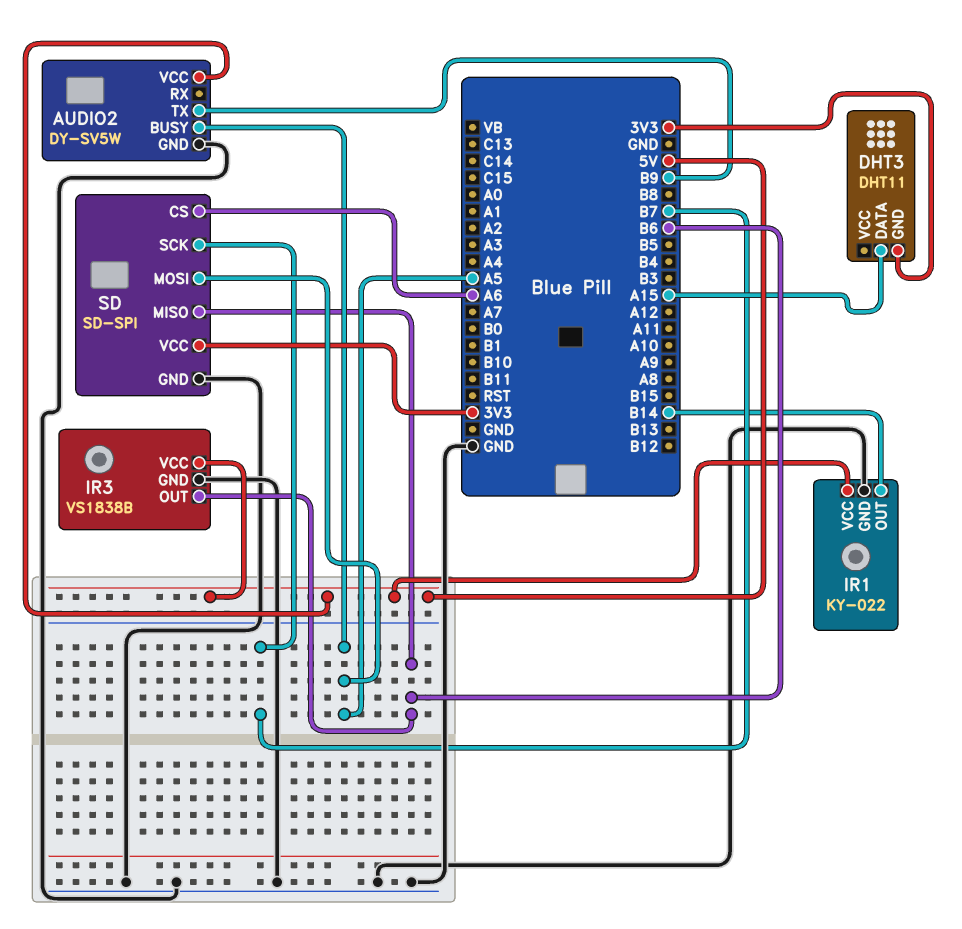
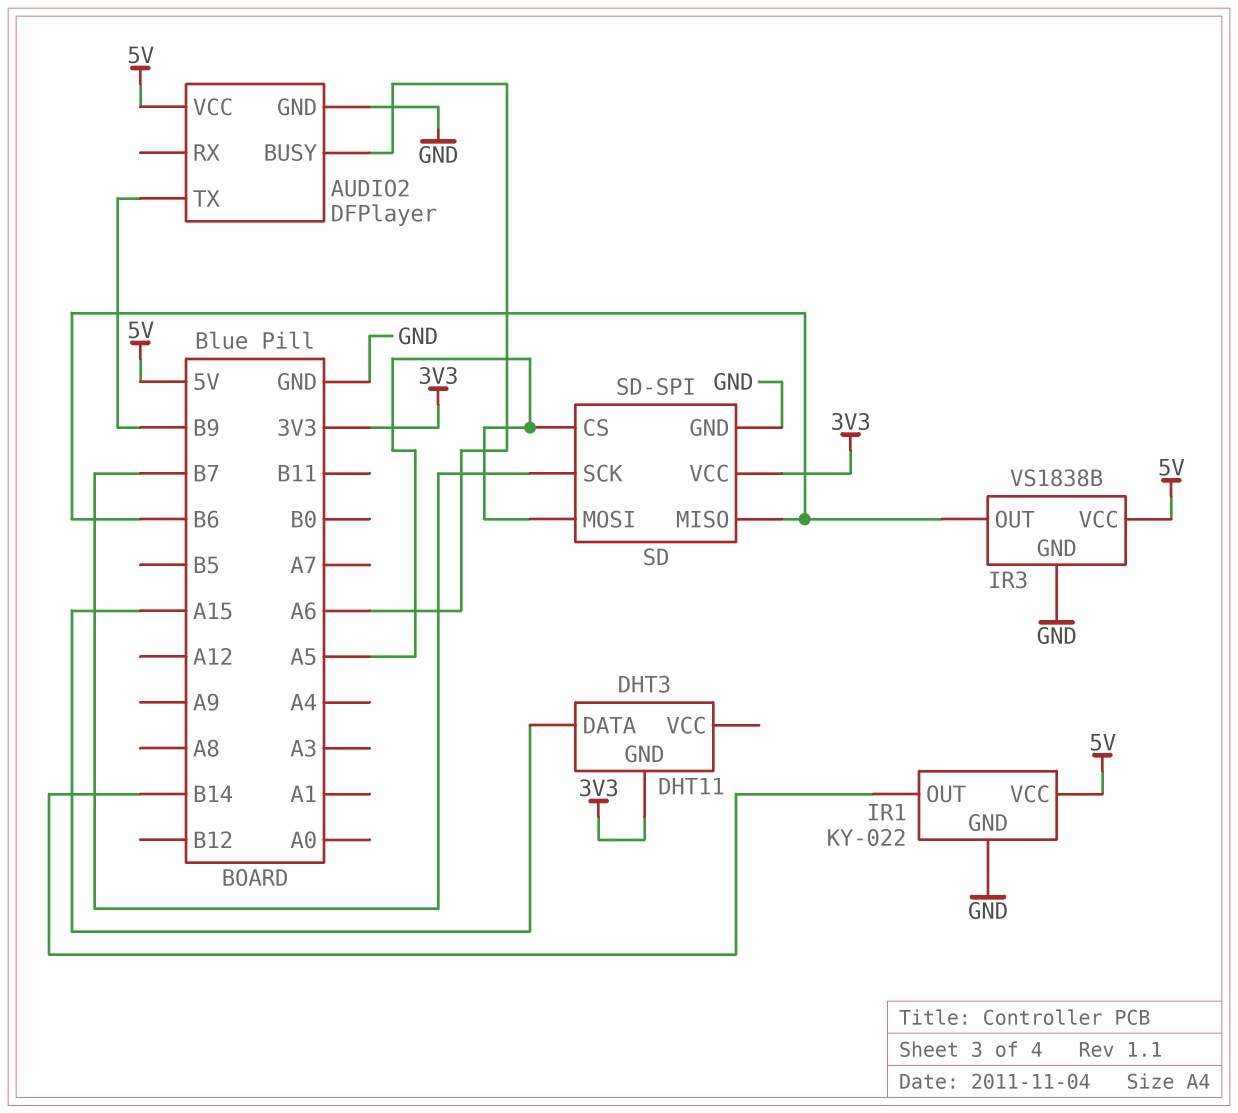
AUDIO2: DY-SV5W -> DFPlayer
AUDIO2 pin BUSY: A5 -> A6
SD pin CS: A6 -> A5

